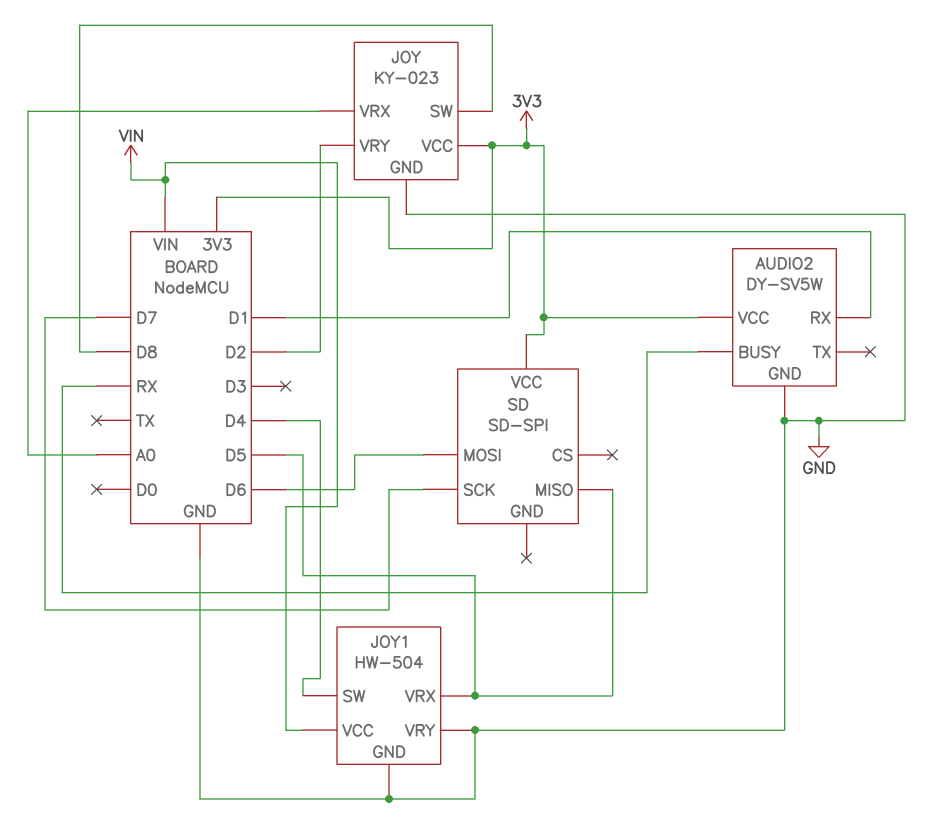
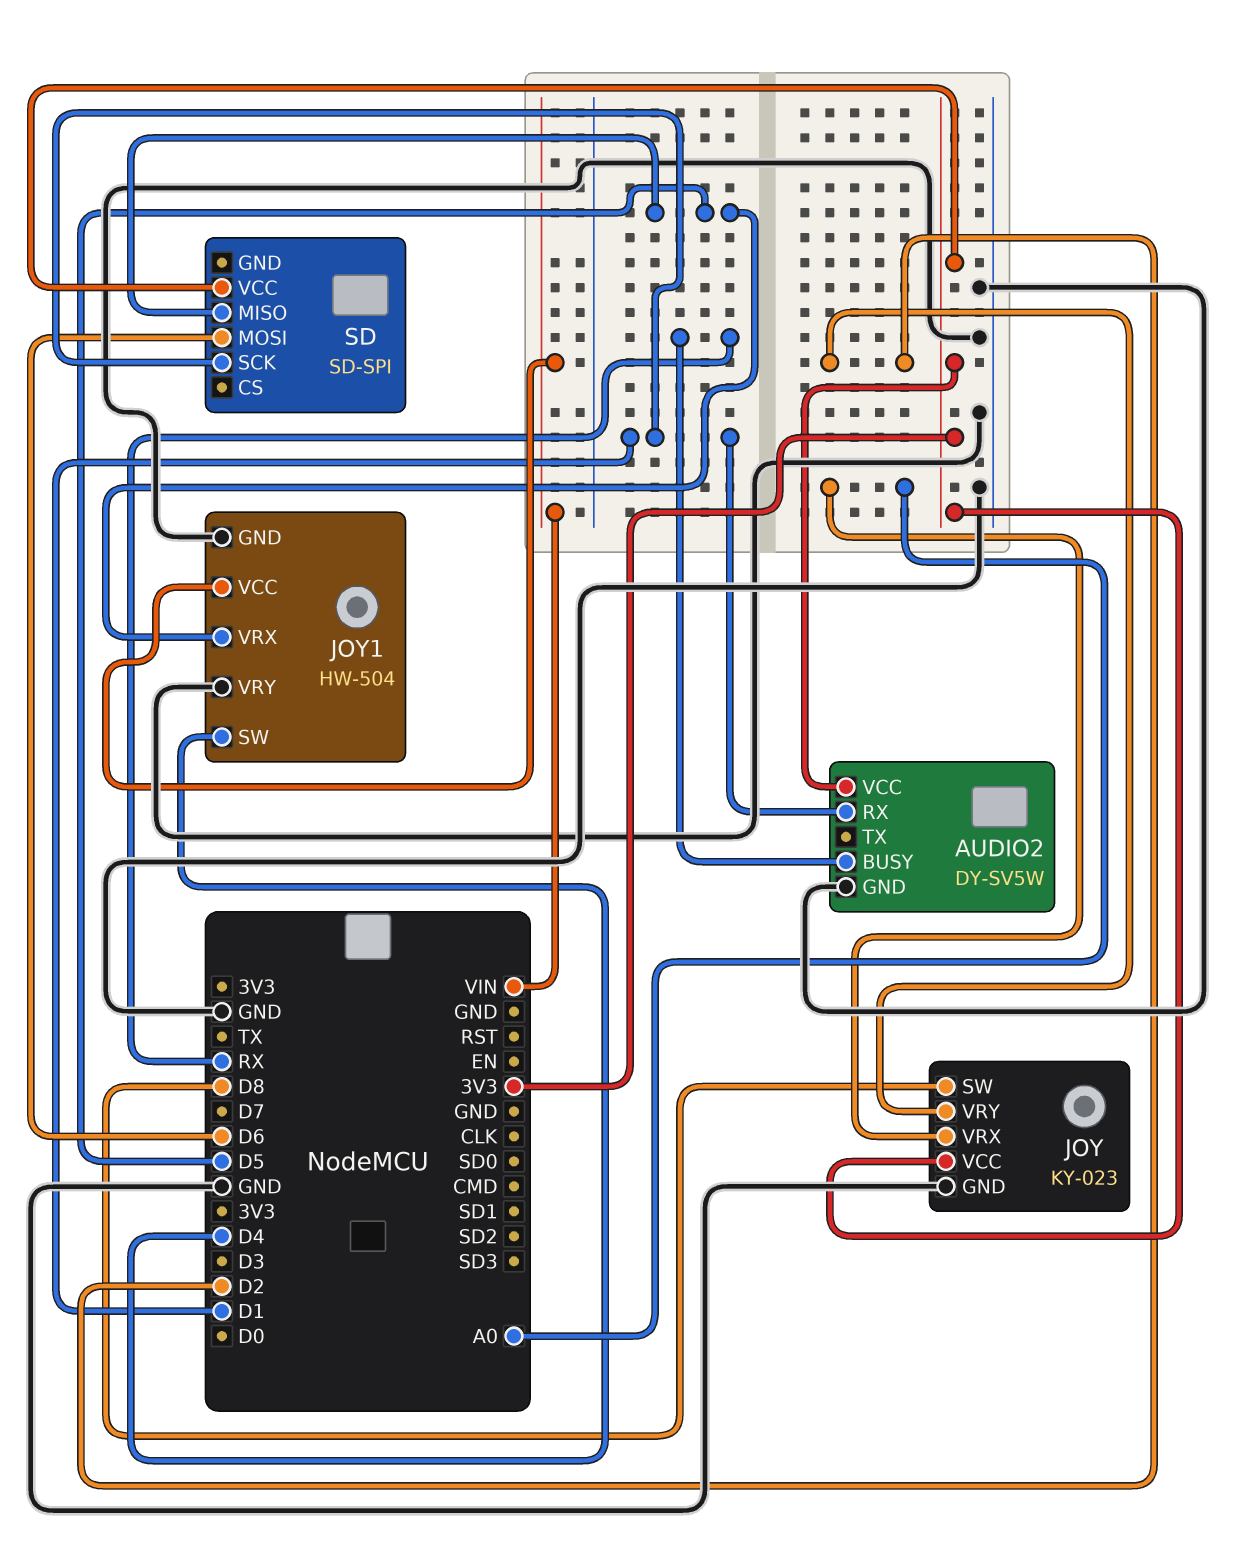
SD pin SCK: D7 -> D1

